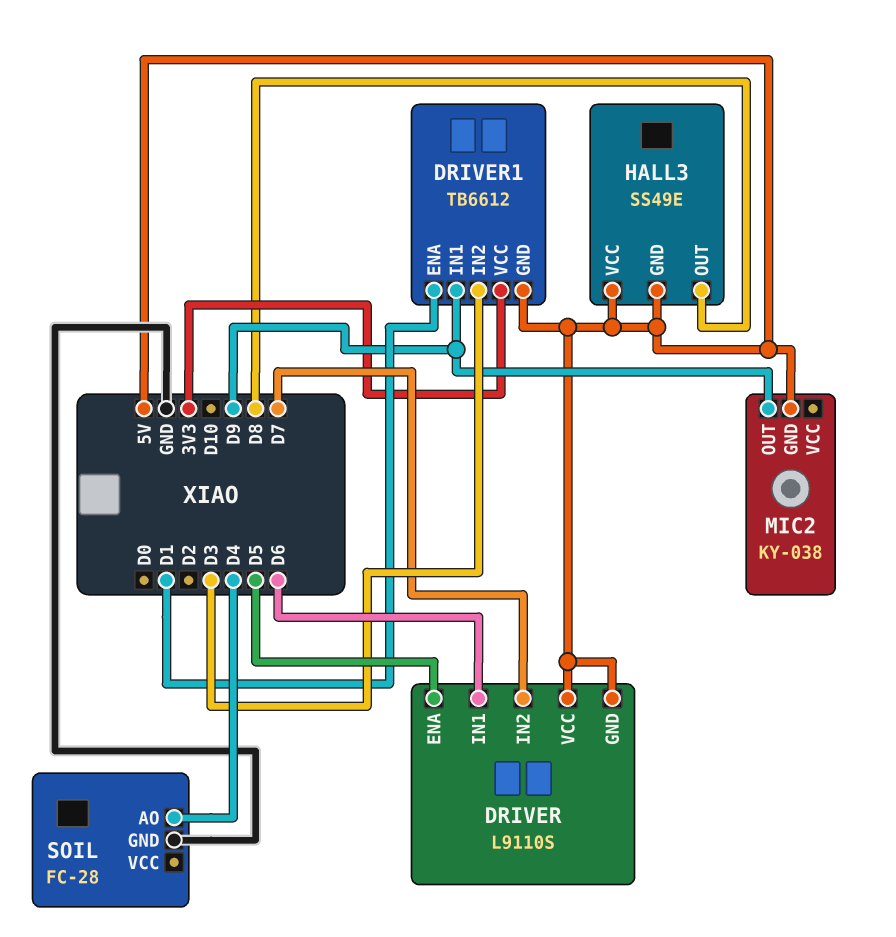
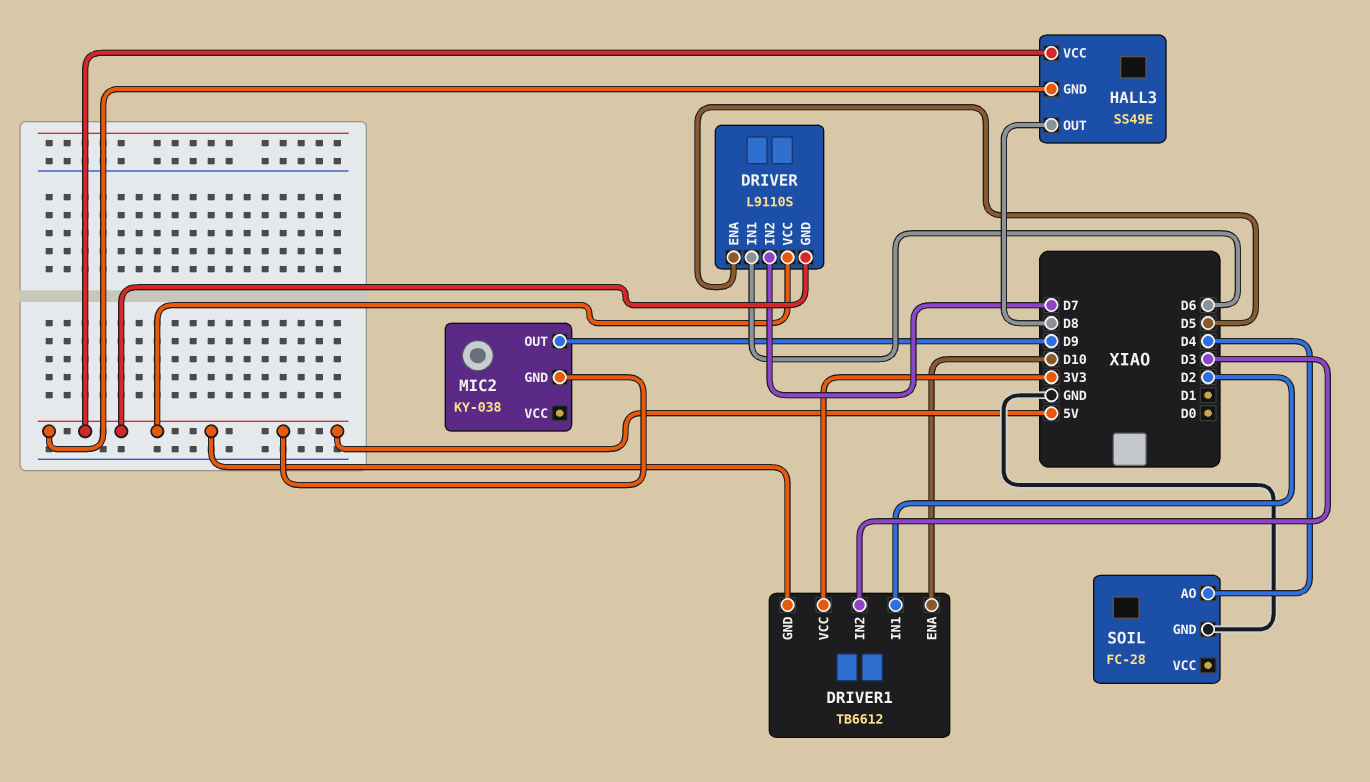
DRIVER1 pin ENA: D1 -> D10
DRIVER1 pin IN1: D9 -> D2

